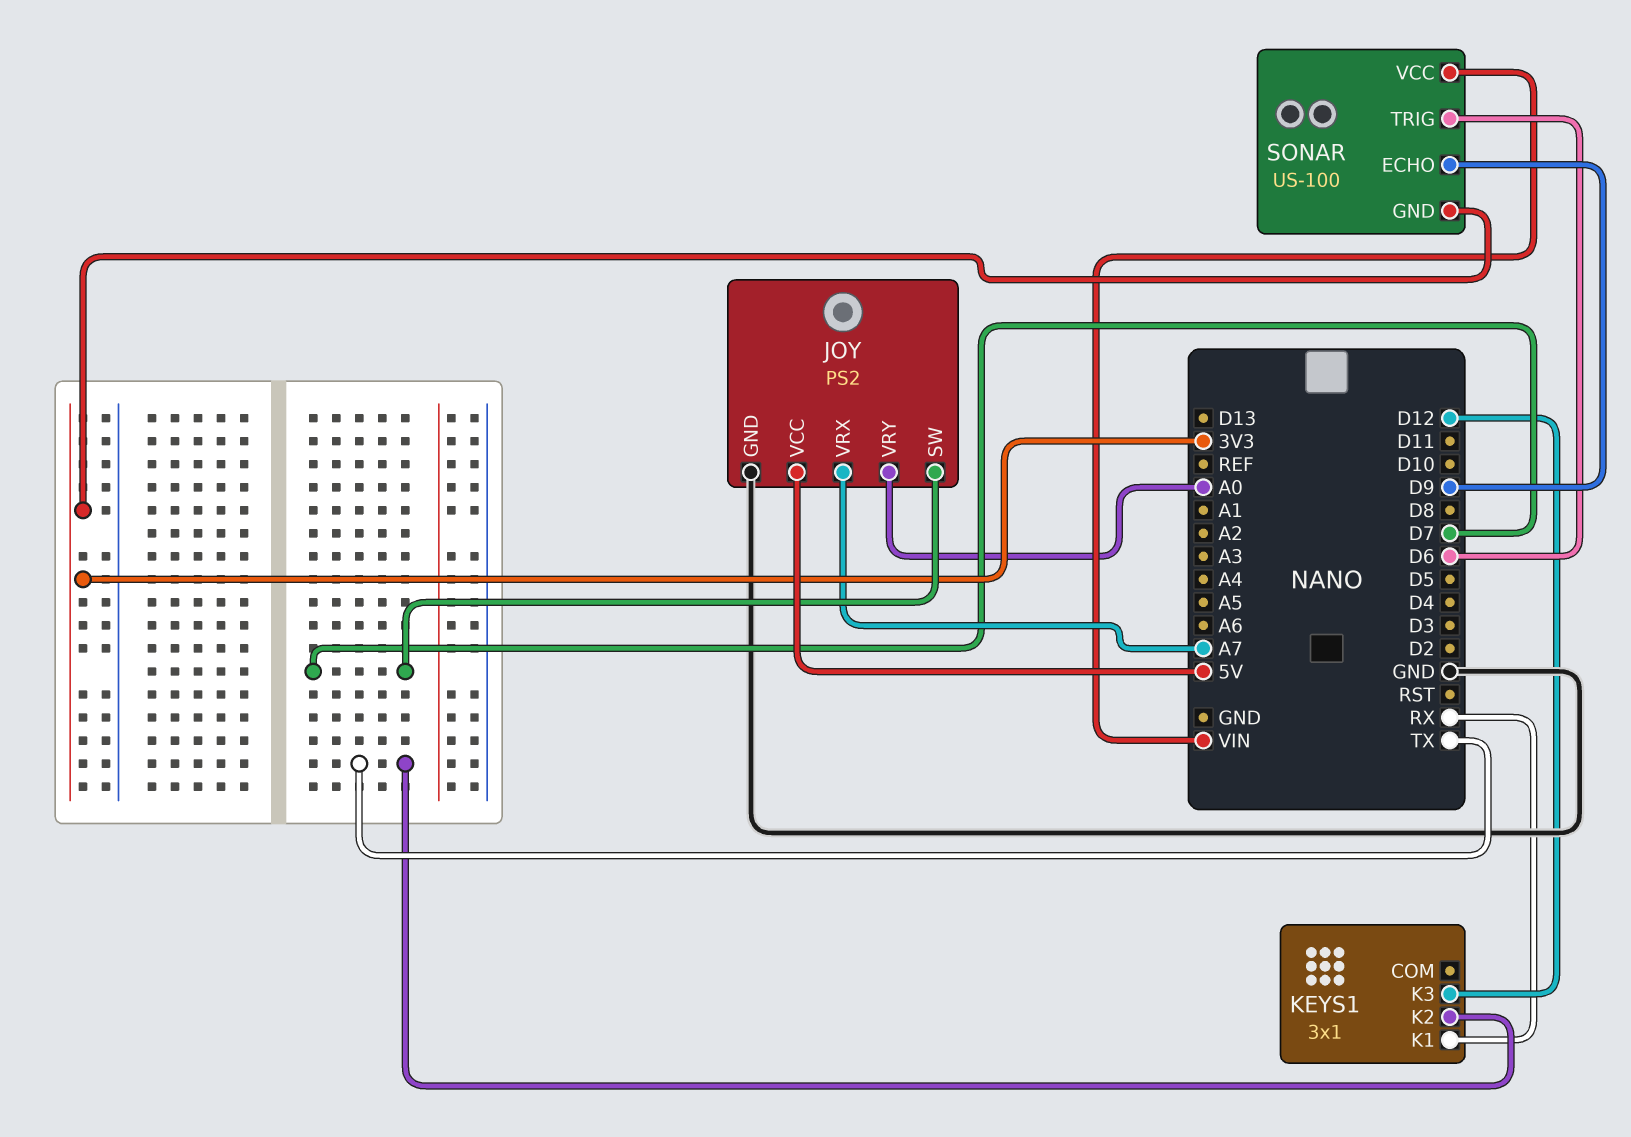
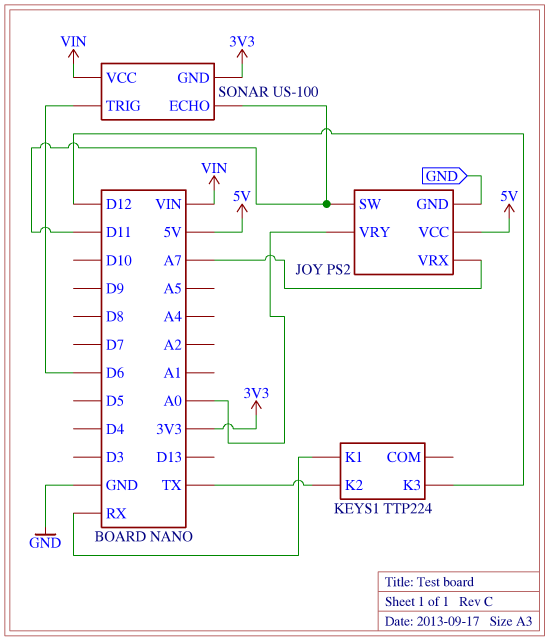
JOY pin SW: D7 -> D11
KEYS1: 3x1 -> TTP224
SONAR pin ECHO: D9 -> D11

